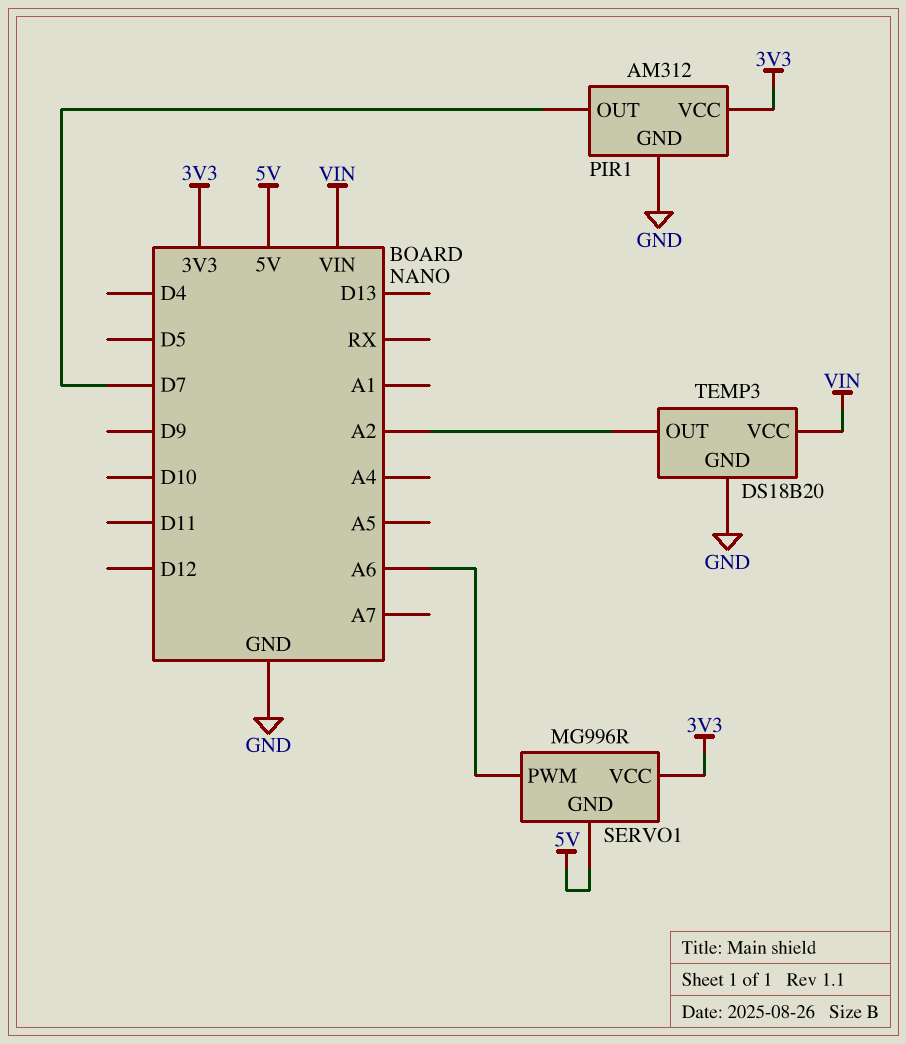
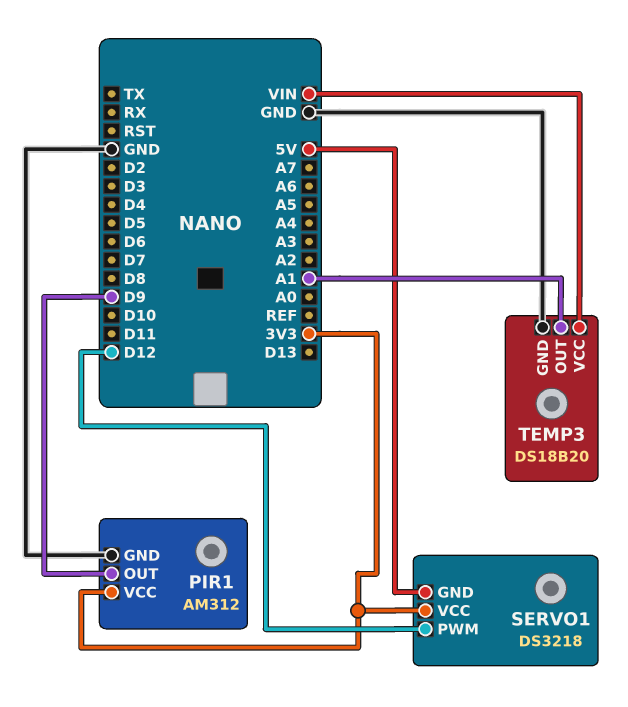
PIR1 pin OUT: D7 -> D9
SERVO1: MG996R -> DS3218
SERVO1 pin PWM: A6 -> D12
TEMP3 pin OUT: A2 -> A1

